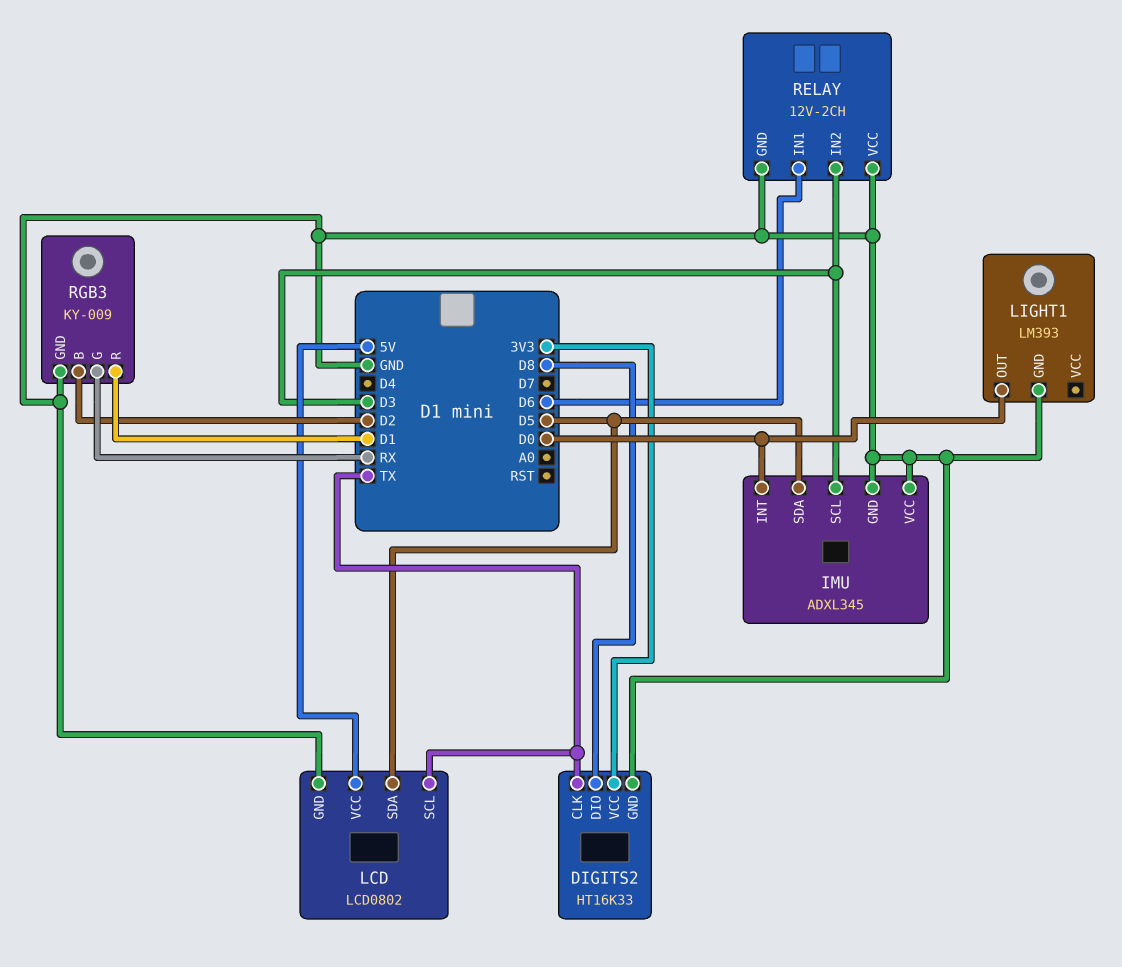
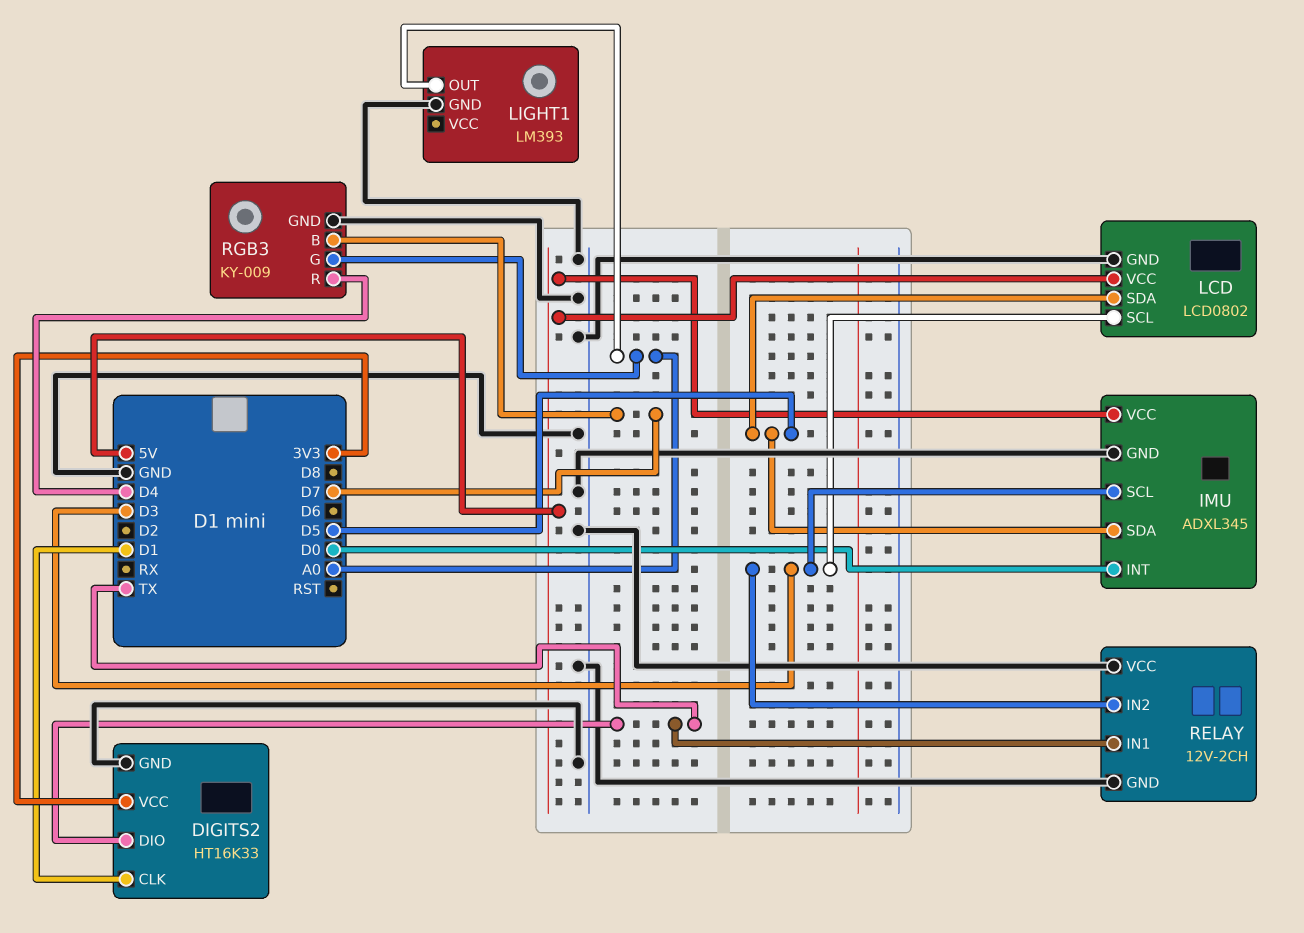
DIGITS2 pin CLK: TX -> D1
DIGITS2 pin DIO: D8 -> TX
IMU pin VCC: GND -> 5V
LCD pin SCL: TX -> D3
LIGHT1 pin OUT: D0 -> A0
RELAY pin IN1: D6 -> TX
RGB3 pin B: D2 -> D7
RGB3 pin G: RX -> A0
RGB3 pin R: D1 -> D4

